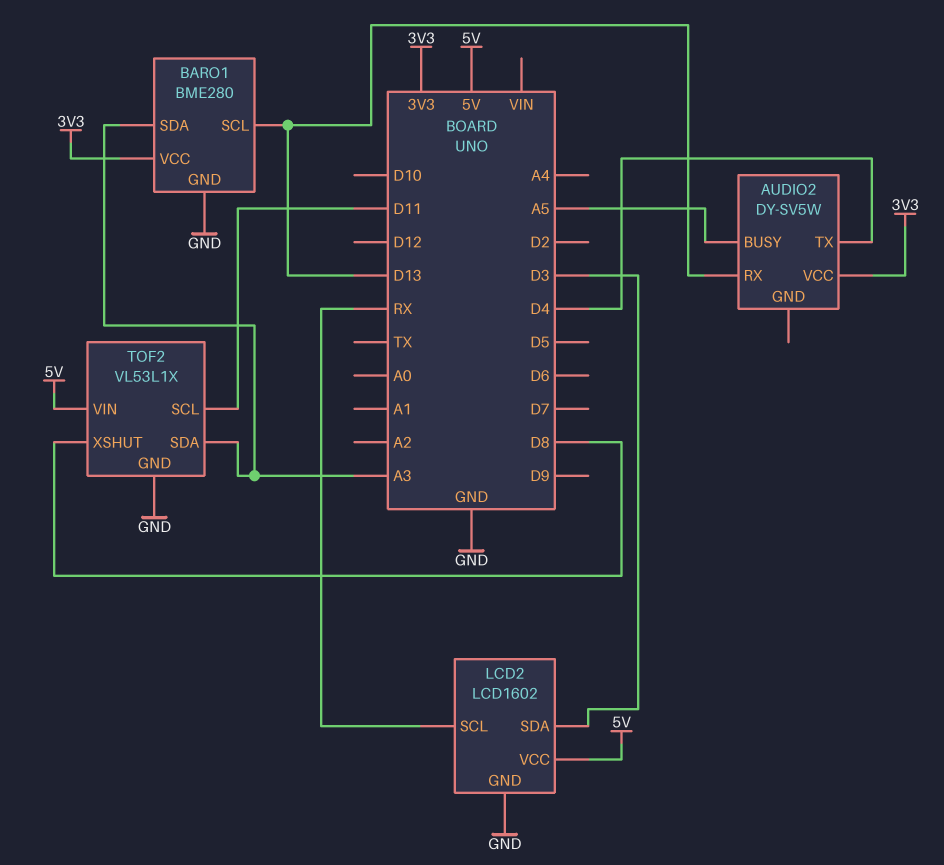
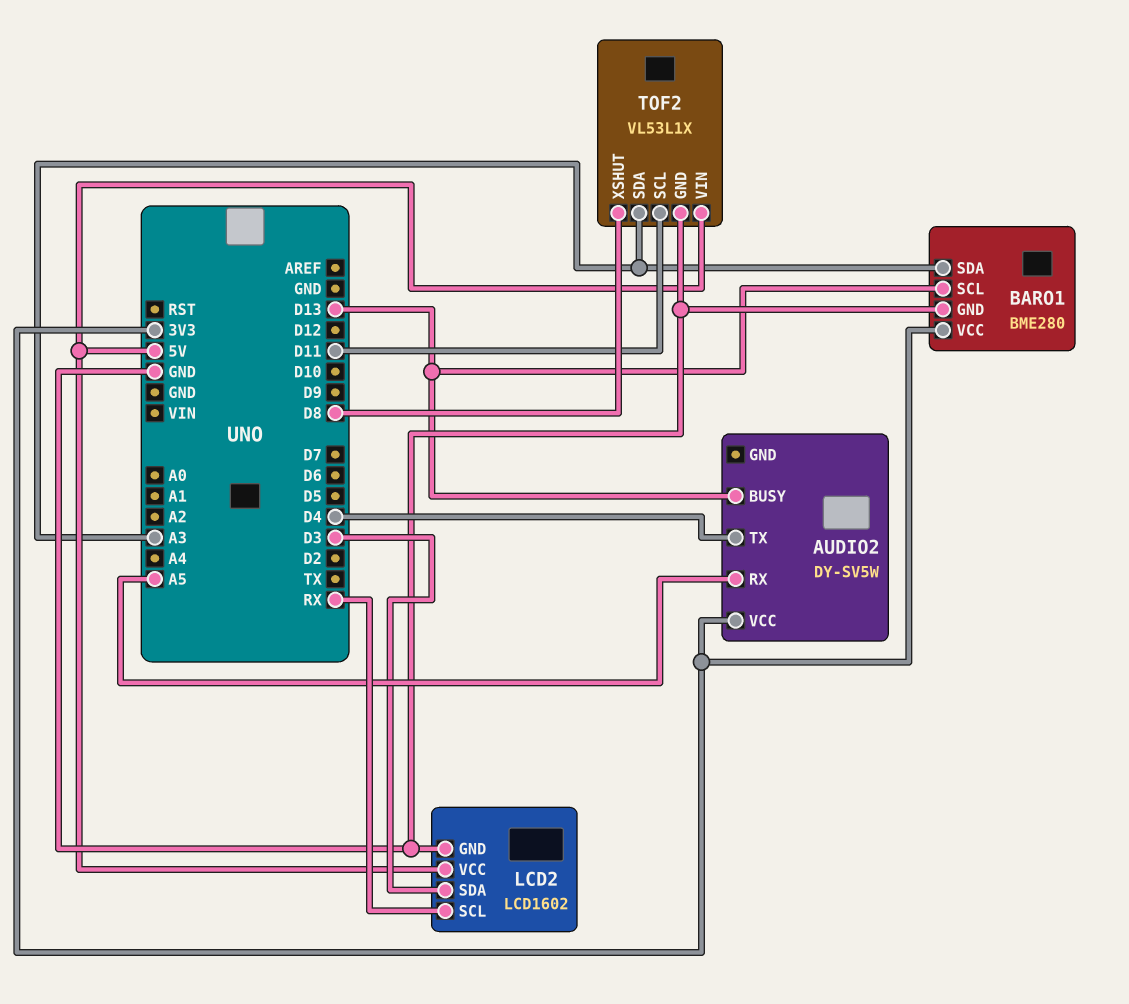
AUDIO2 pin BUSY: A5 -> D13
AUDIO2 pin RX: D13 -> A5

